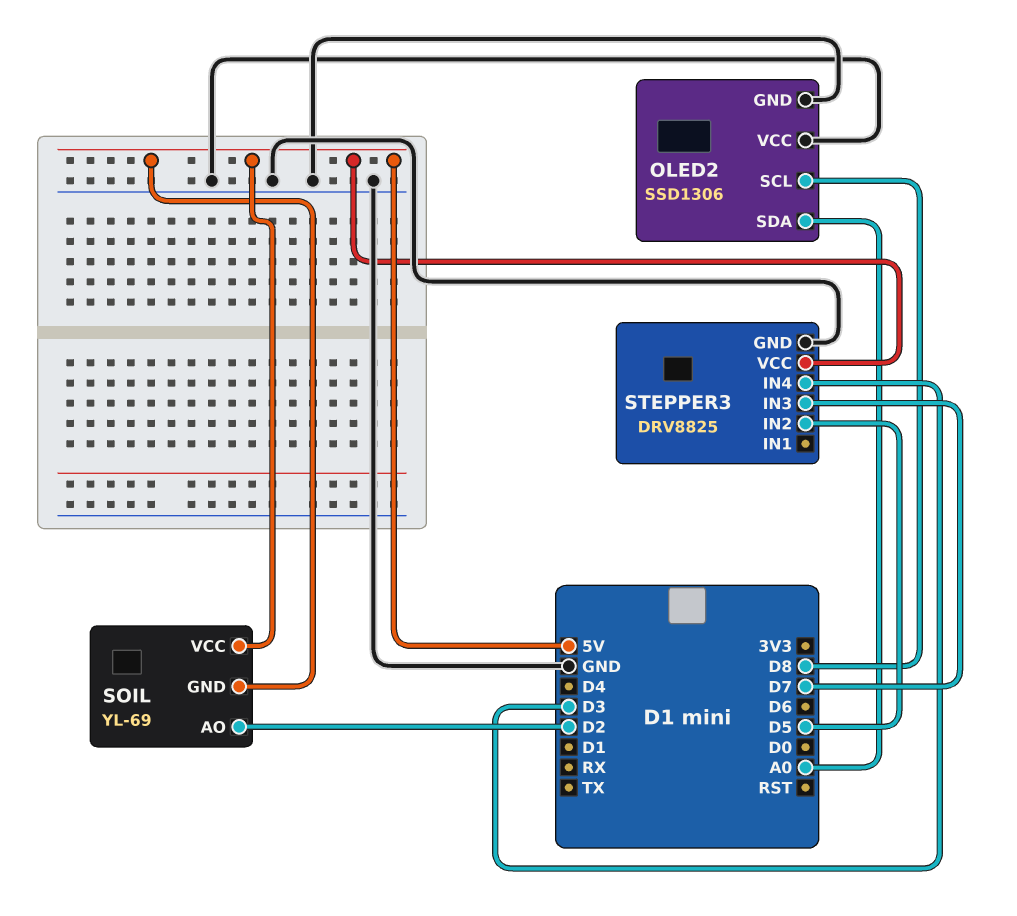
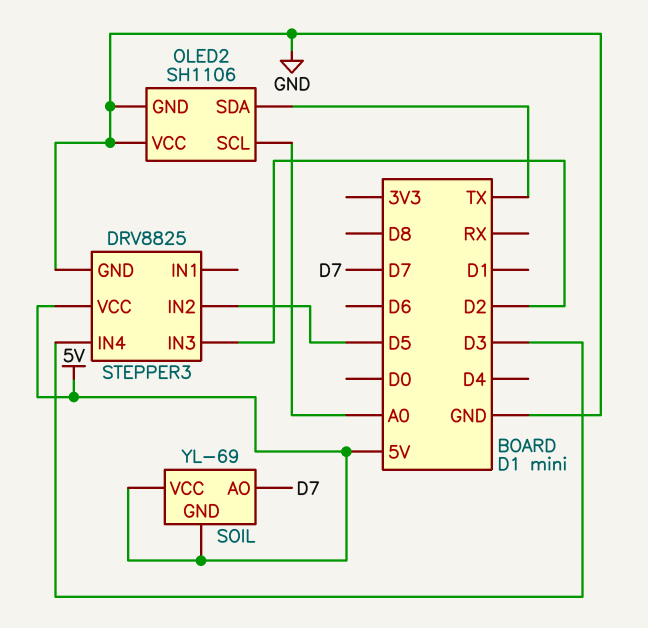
OLED2: SSD1306 -> SH1106
OLED2 pin SCL: D8 -> A0
OLED2 pin SDA: A0 -> TX
SOIL pin AO: D2 -> D7
STEPPER3 pin IN3: D7 -> D2

